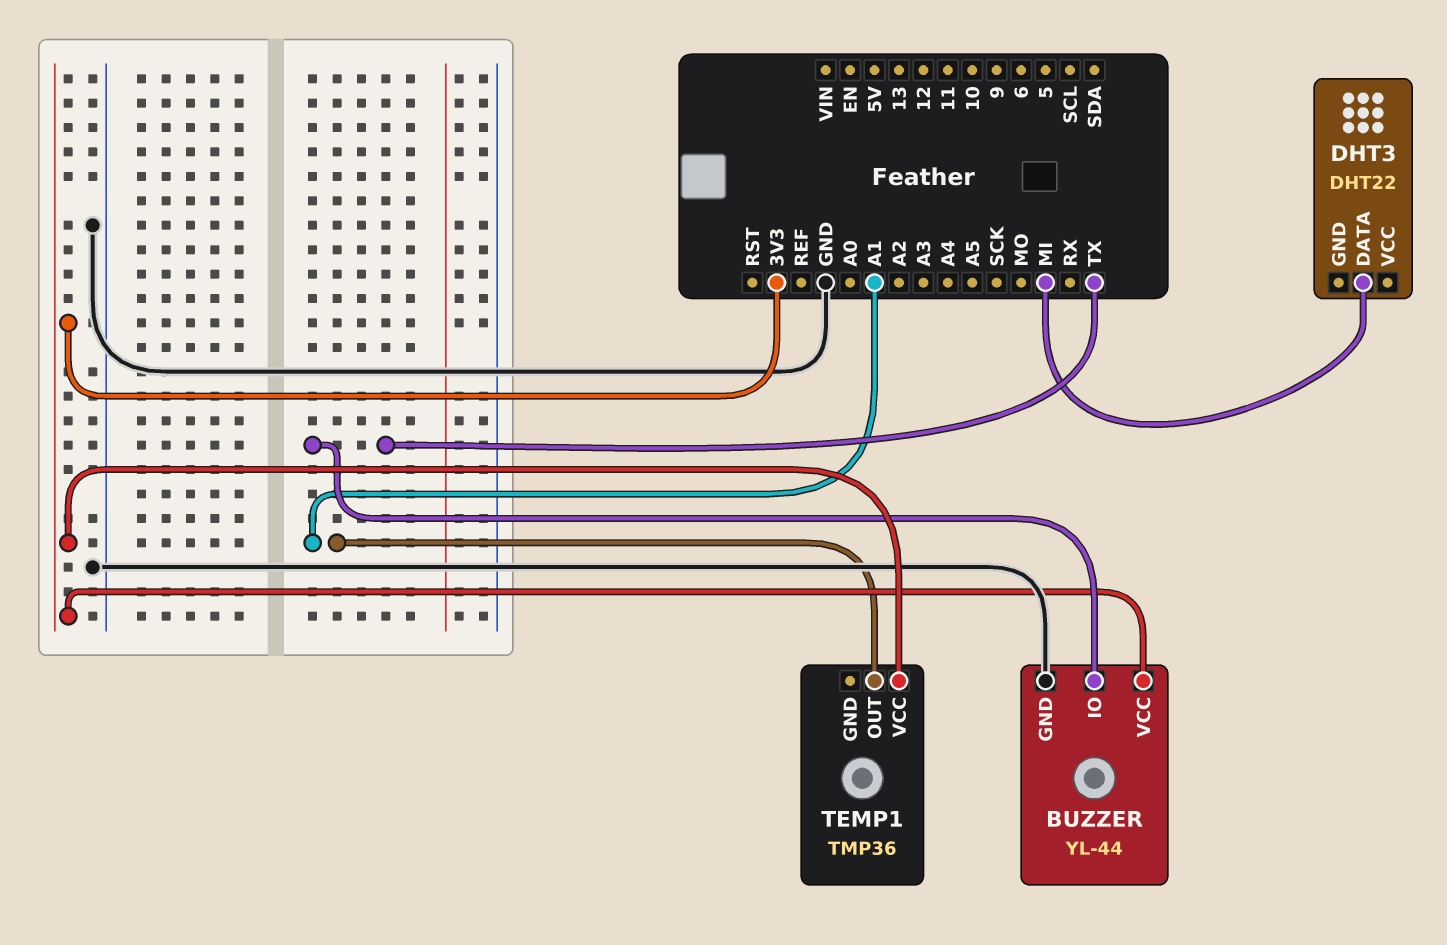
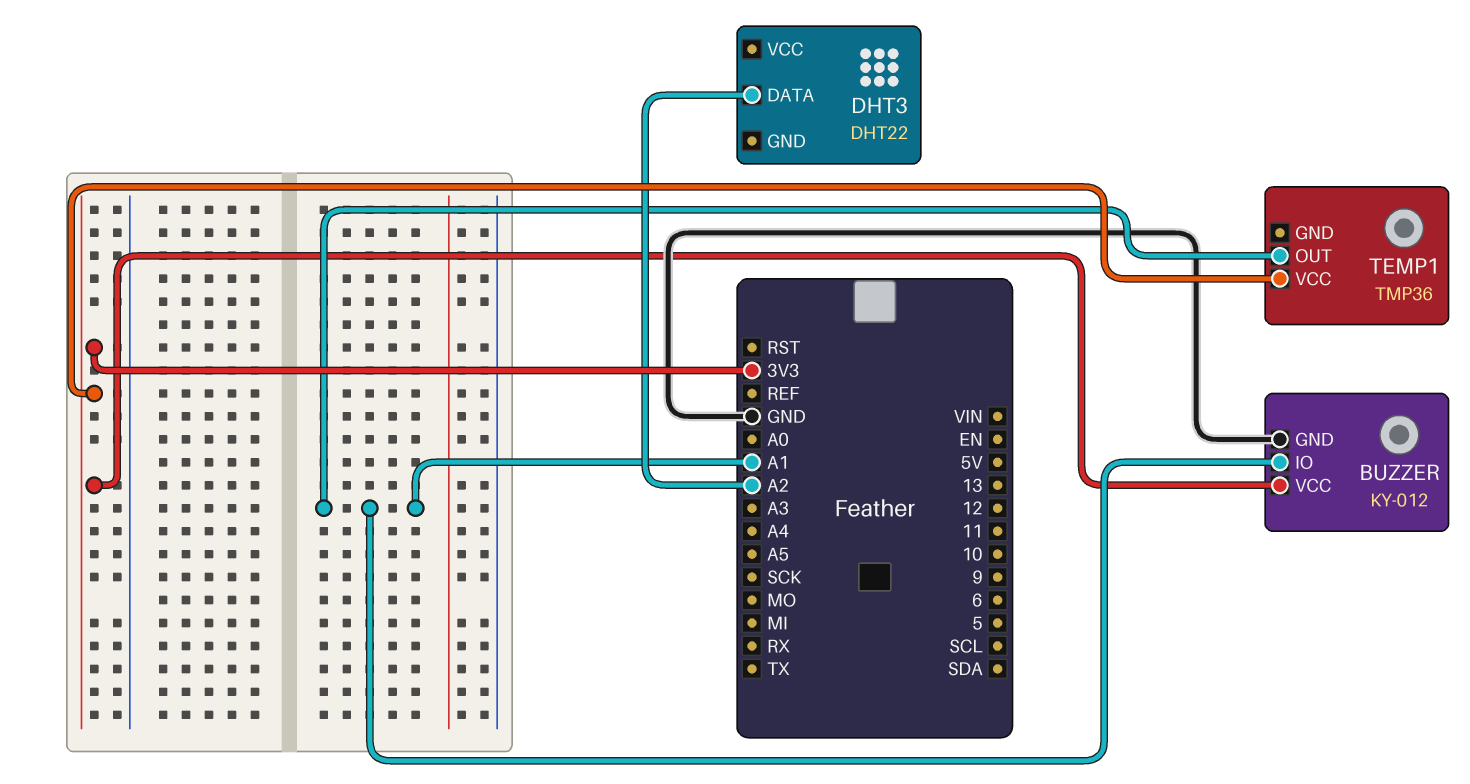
BUZZER: YL-44 -> KY-012
BUZZER pin IO: TX -> A1
DHT3 pin DATA: MI -> A2

